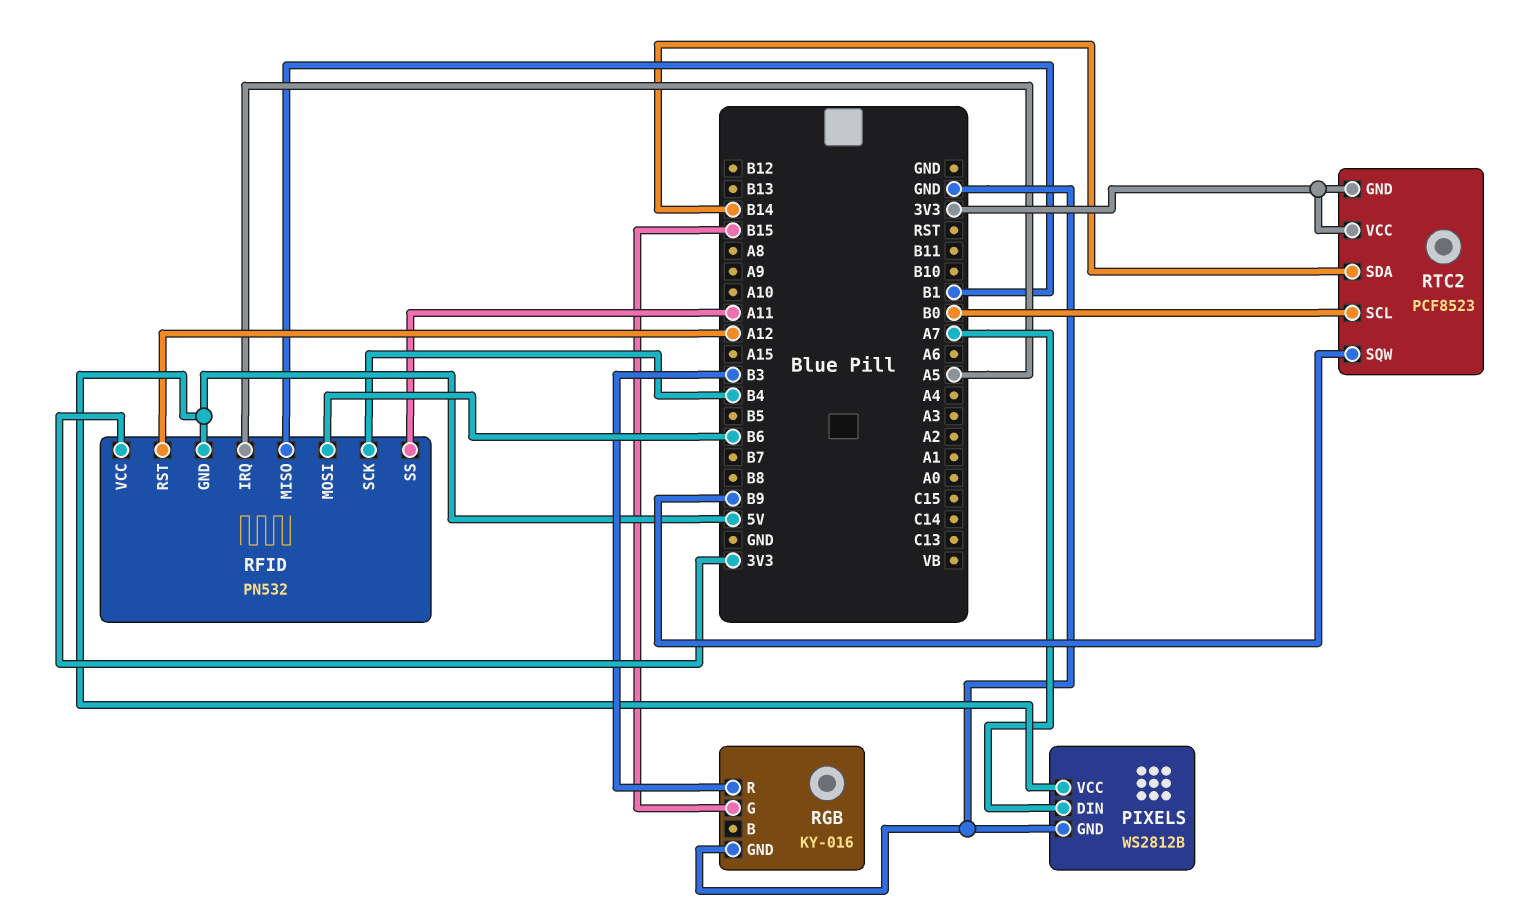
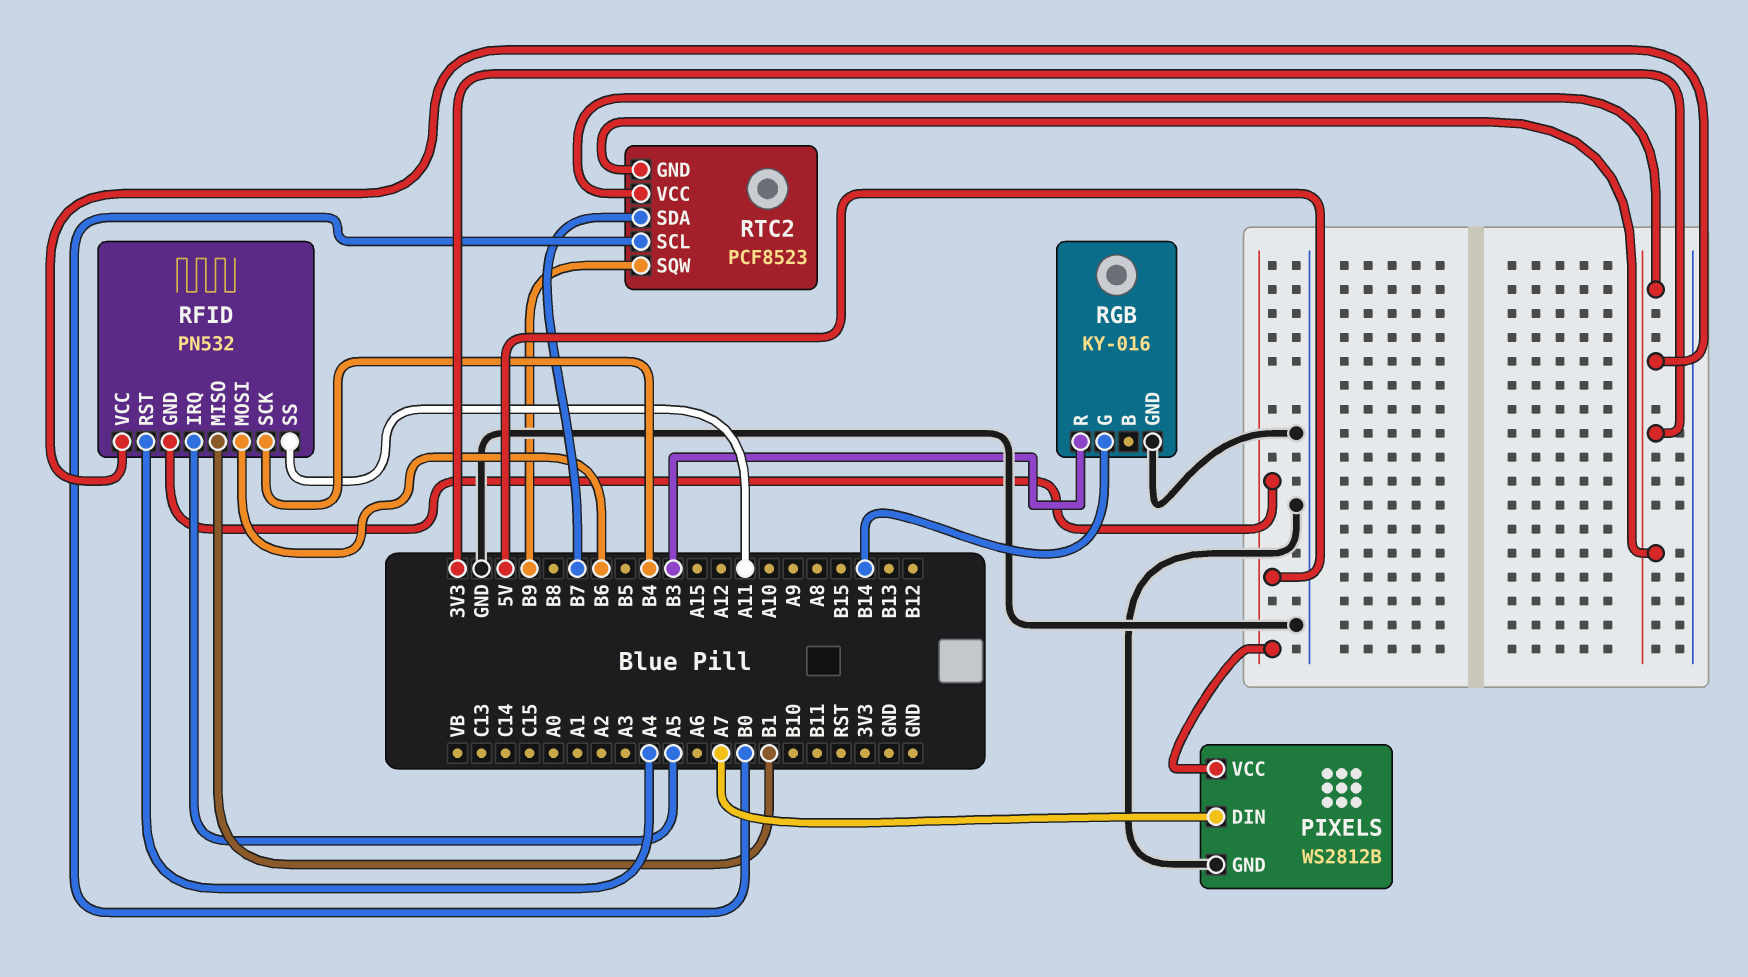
RFID pin RST: A12 -> A4
RGB pin G: B15 -> B14
RTC2 pin SDA: B14 -> B7

